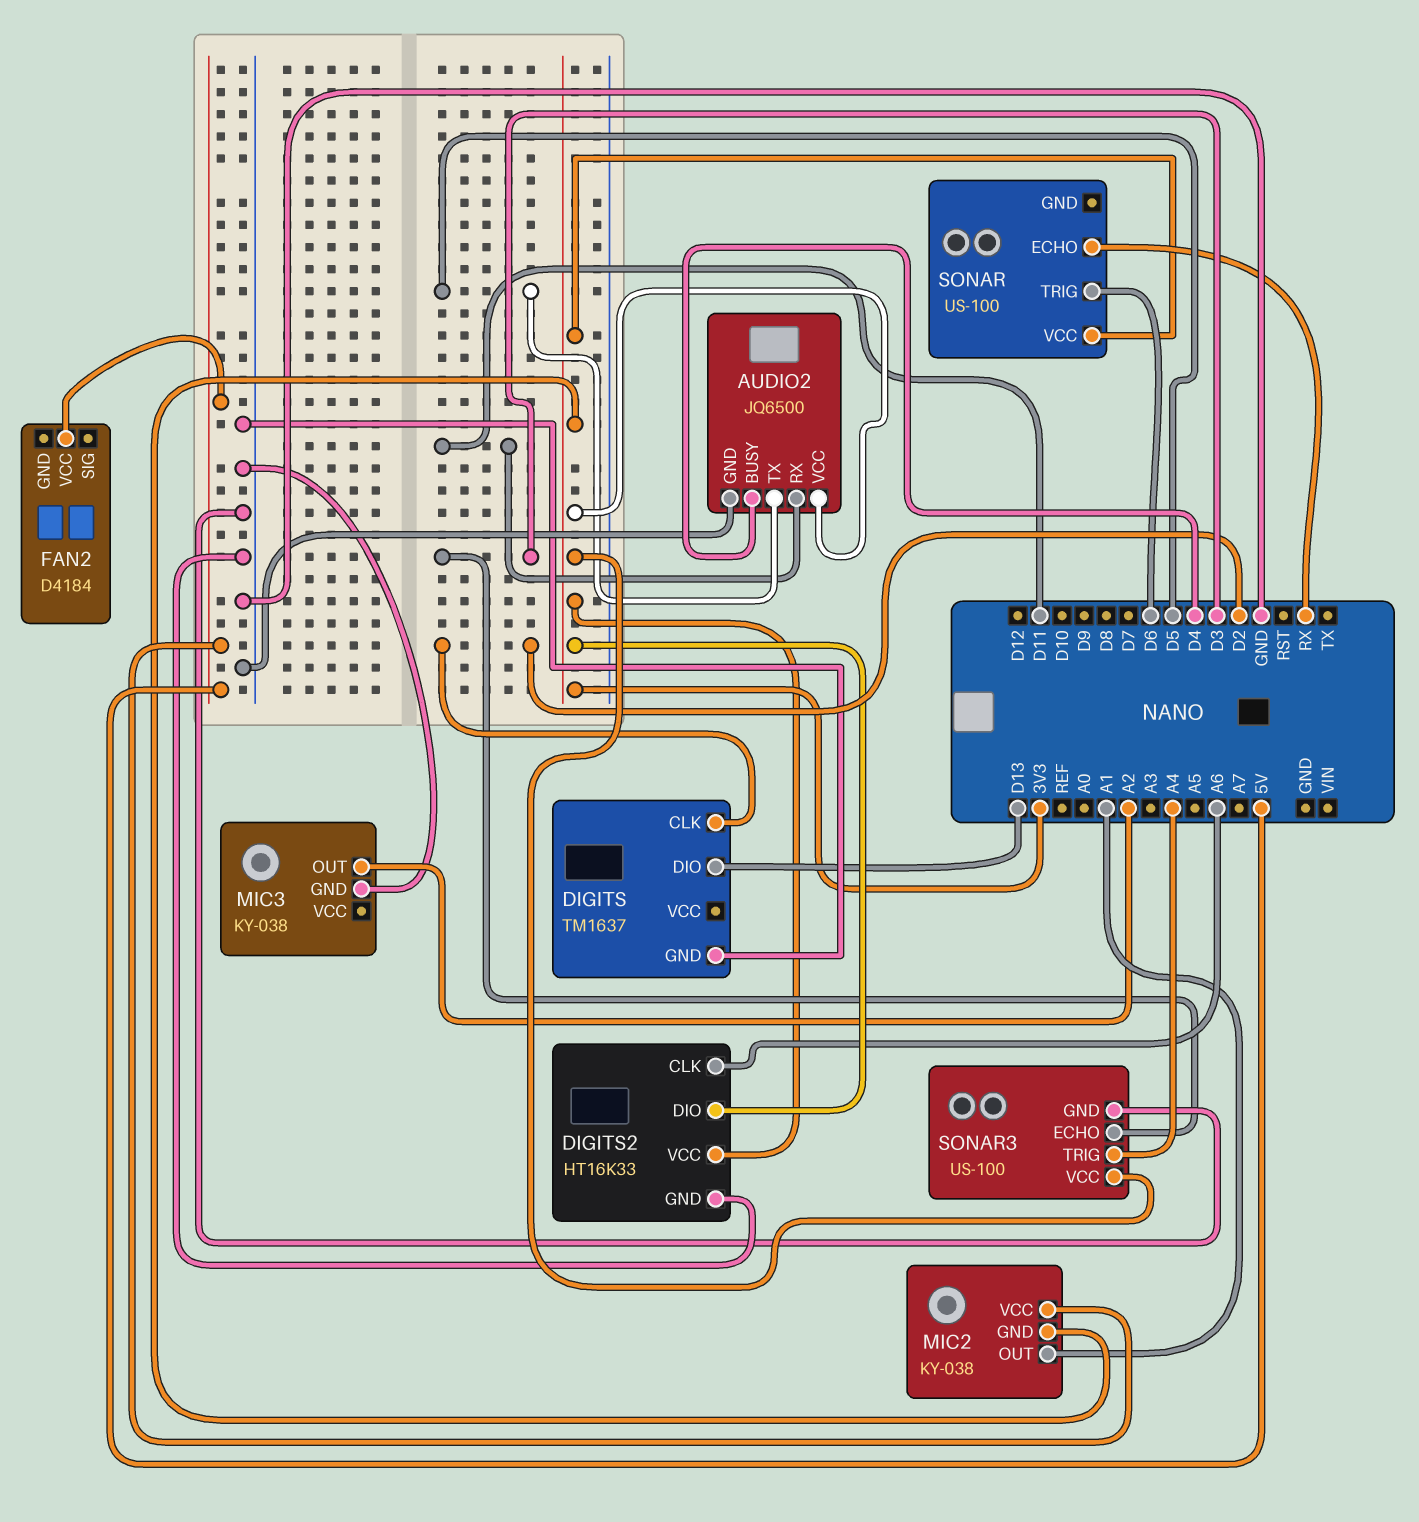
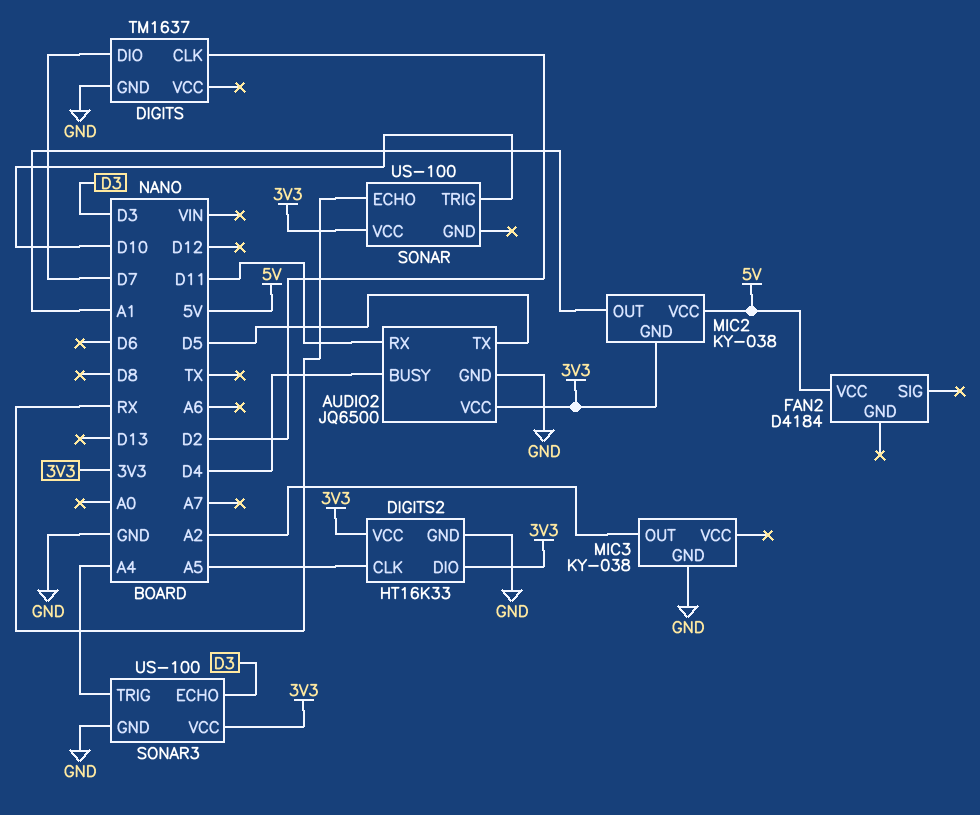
DIGITS pin DIO: D13 -> D7
DIGITS2 pin CLK: A6 -> A5
SONAR pin TRIG: D6 -> D10

